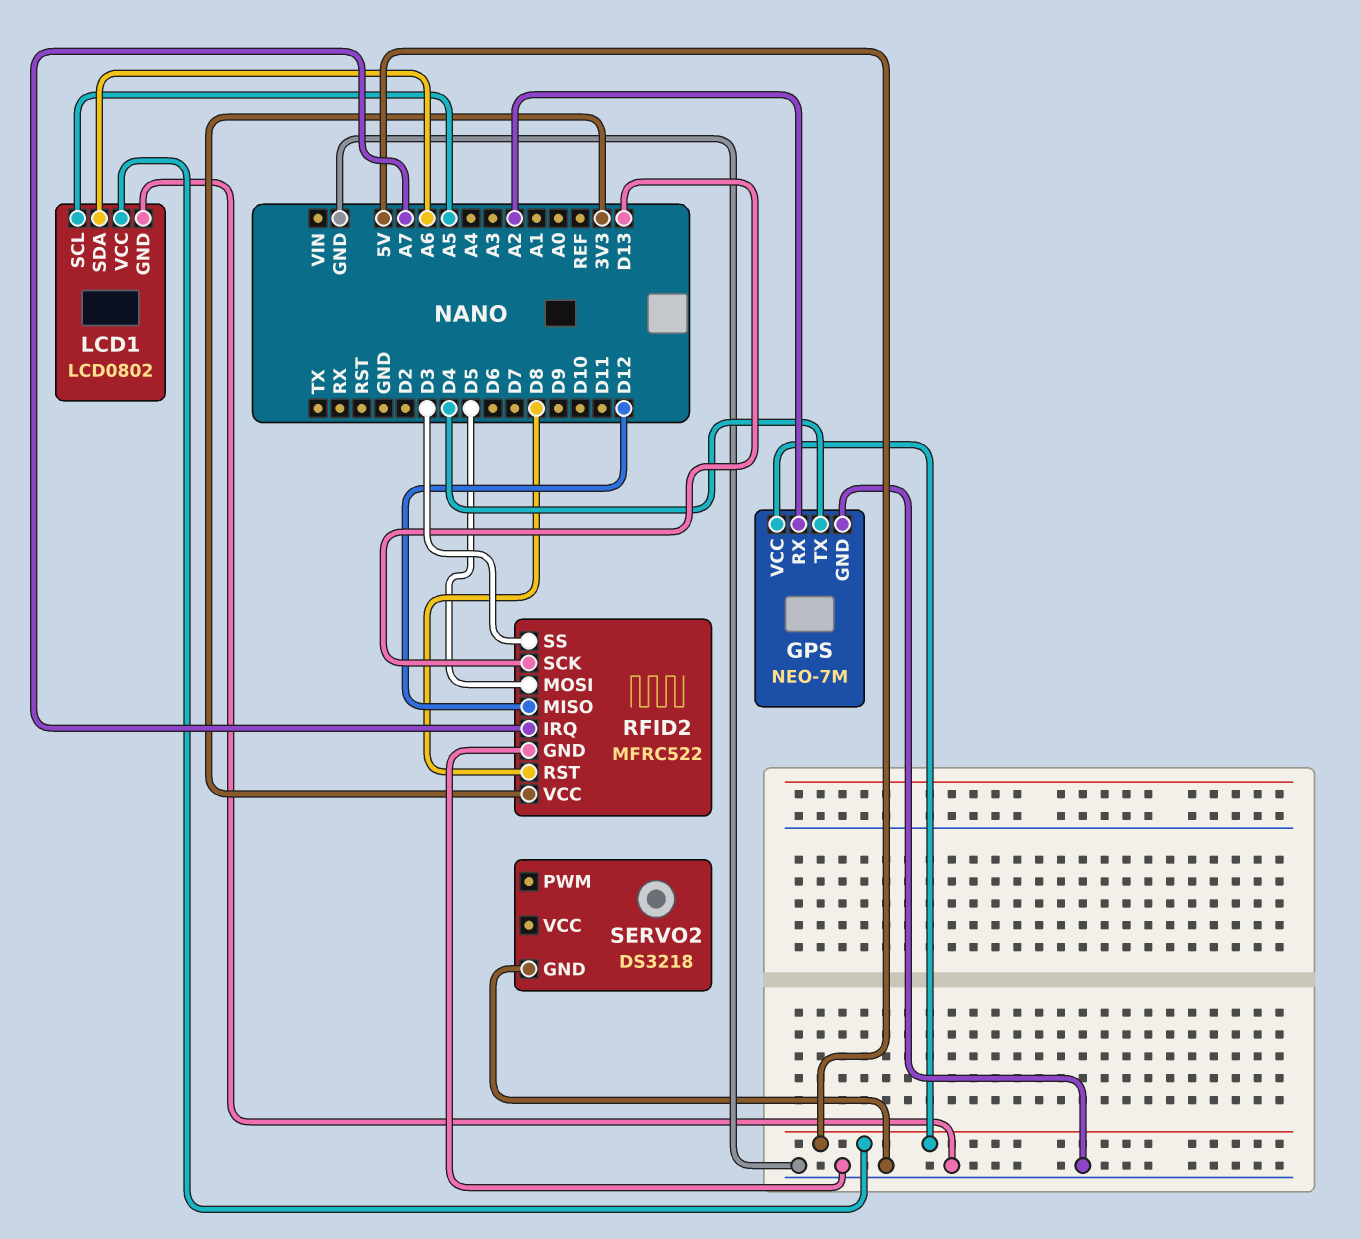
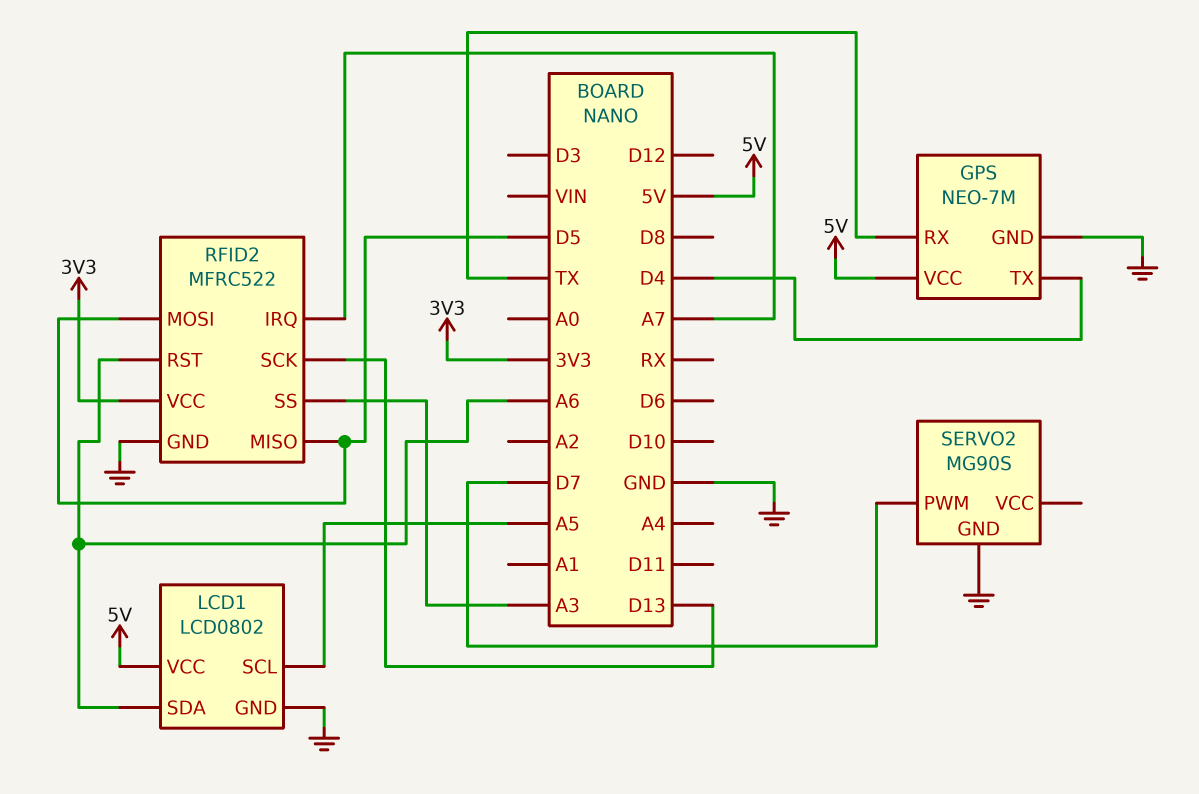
GPS pin RX: A2 -> TX
RFID2 pin MISO: D12 -> D5
RFID2 pin RST: D8 -> A6
RFID2 pin SS: D3 -> A3
SERVO2: DS3218 -> MG90S
SERVO2 pin PWM: none -> D7

